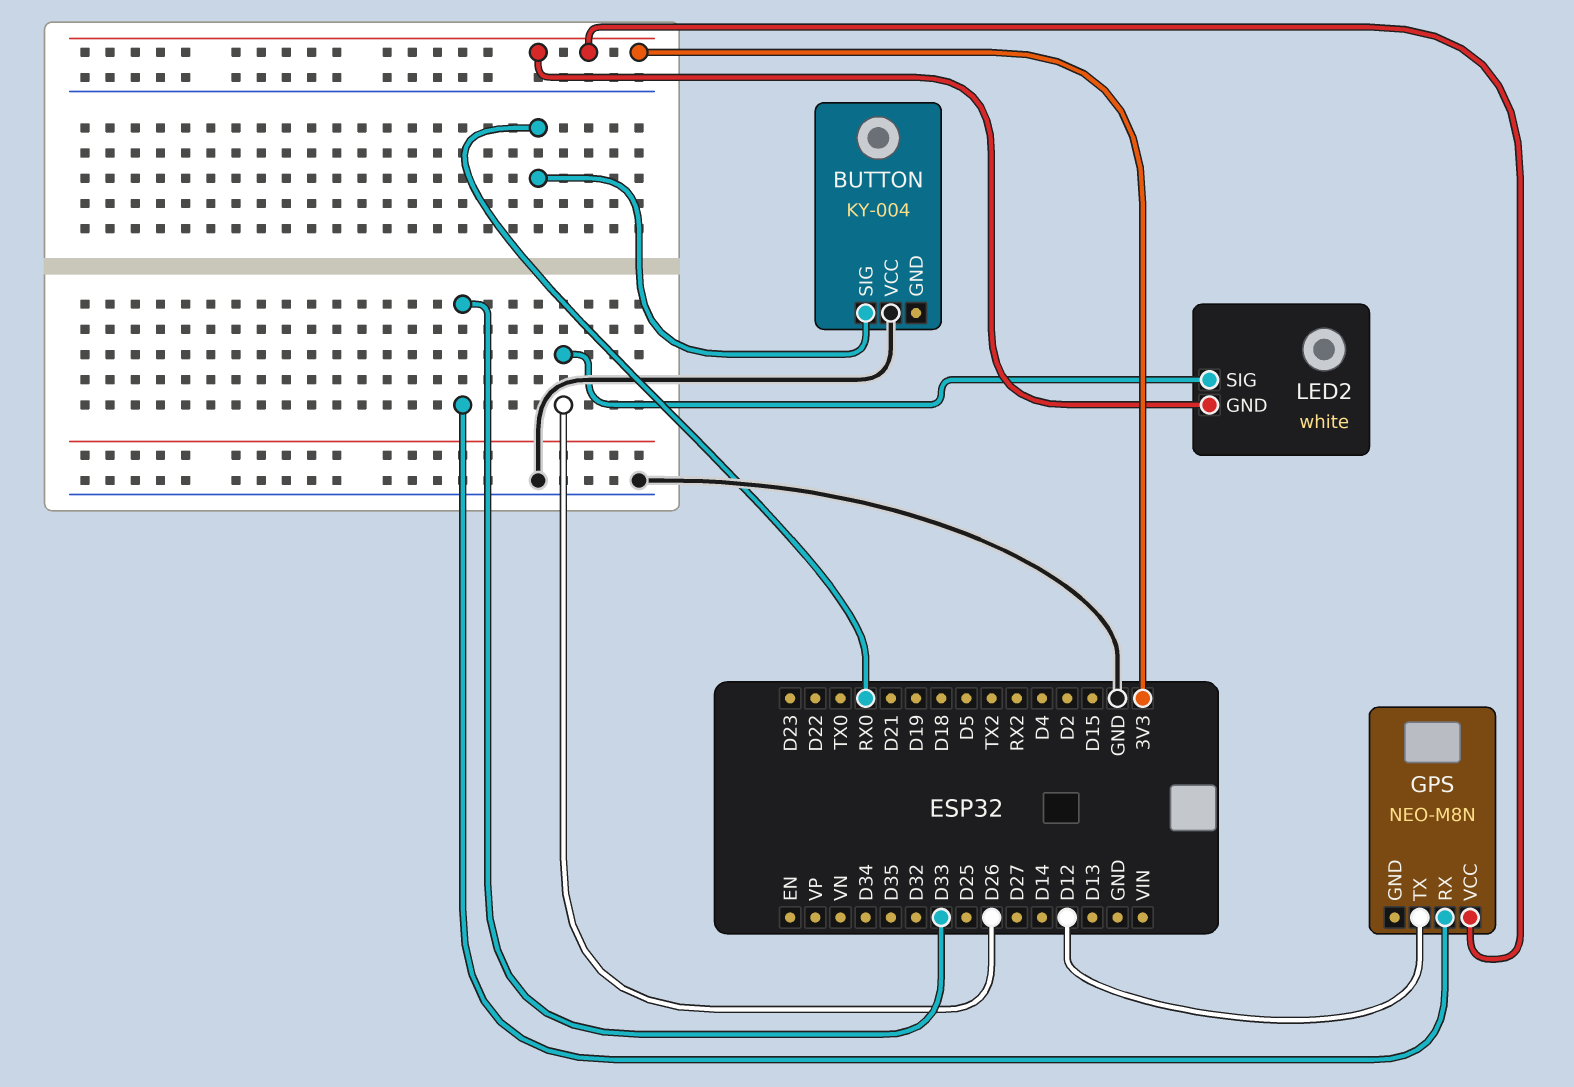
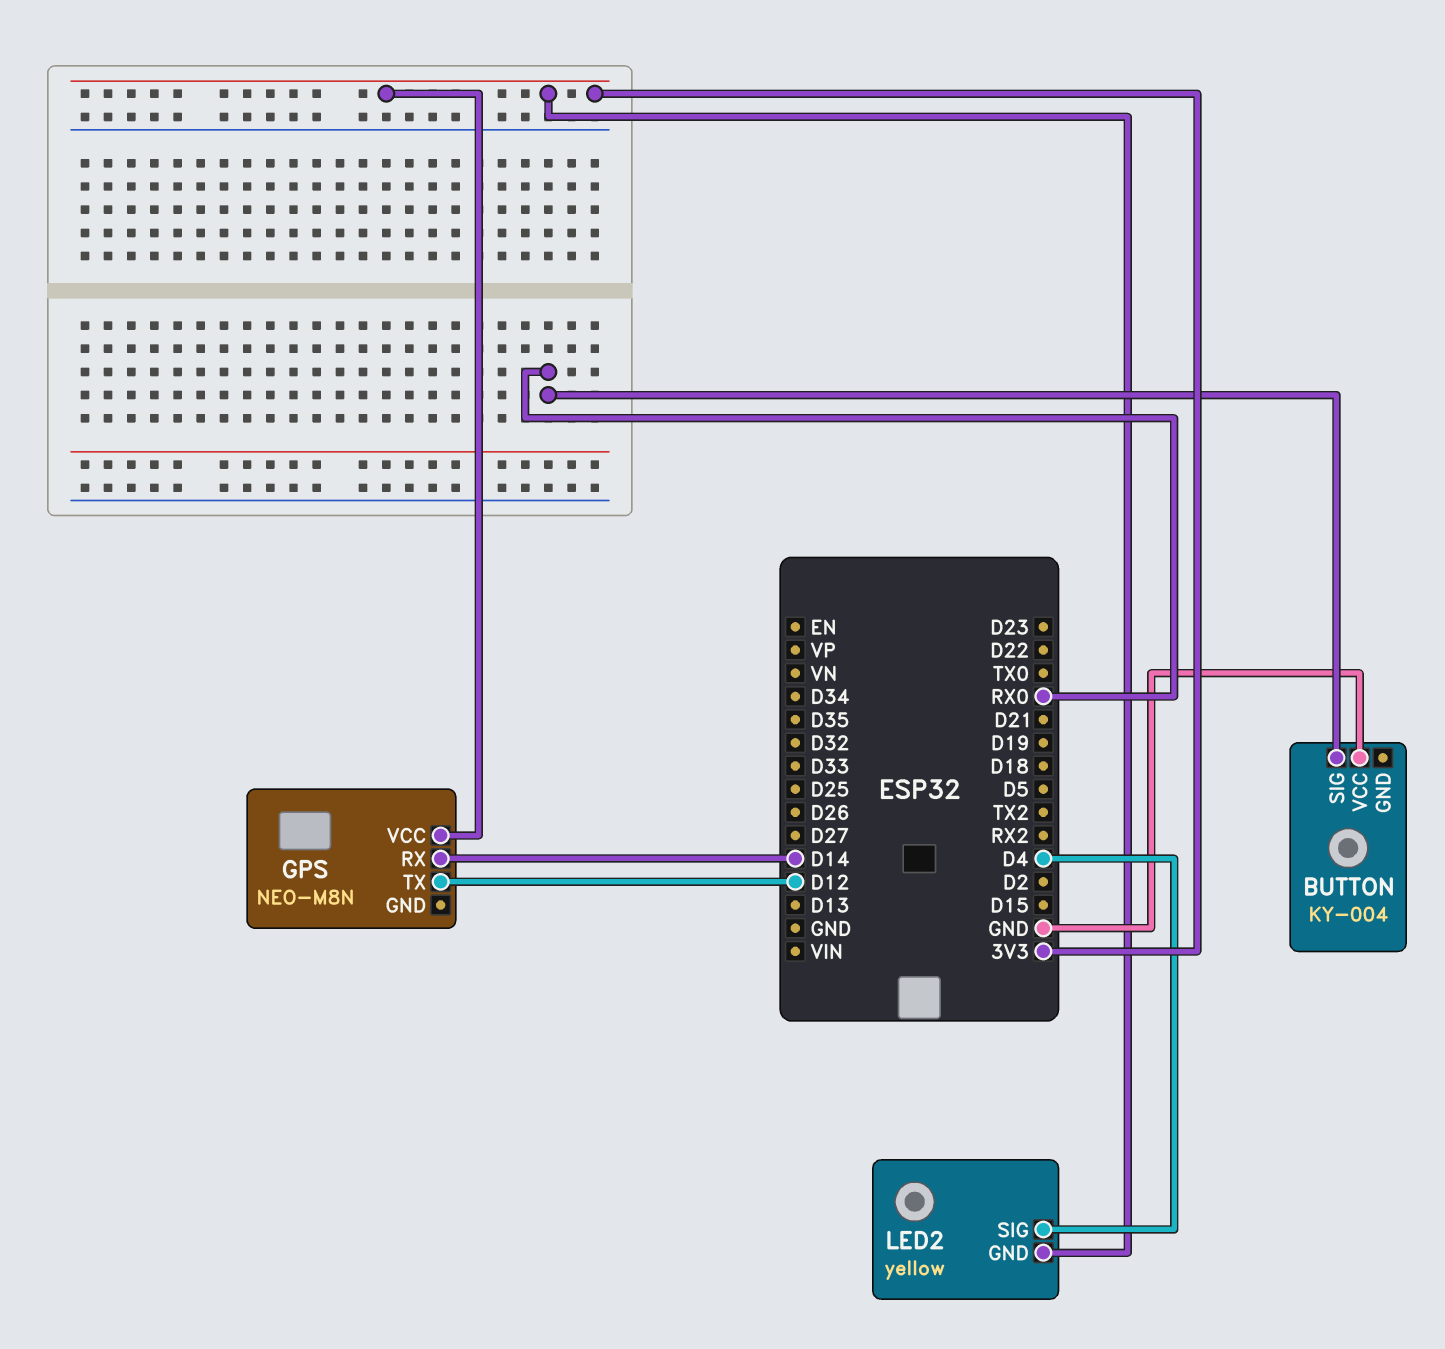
GPS pin RX: D33 -> D14
LED2: white -> yellow
LED2 pin SIG: D26 -> D4

